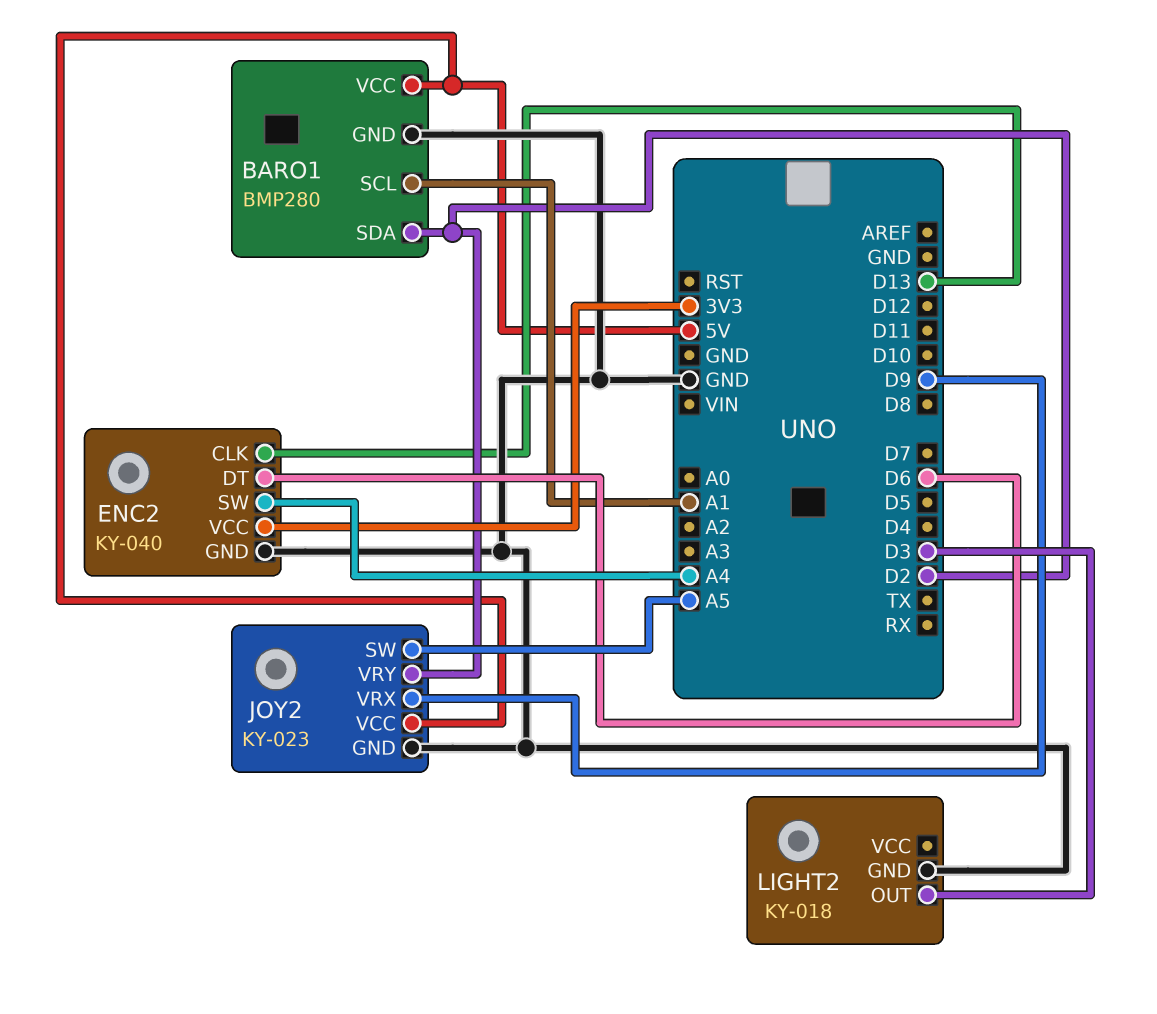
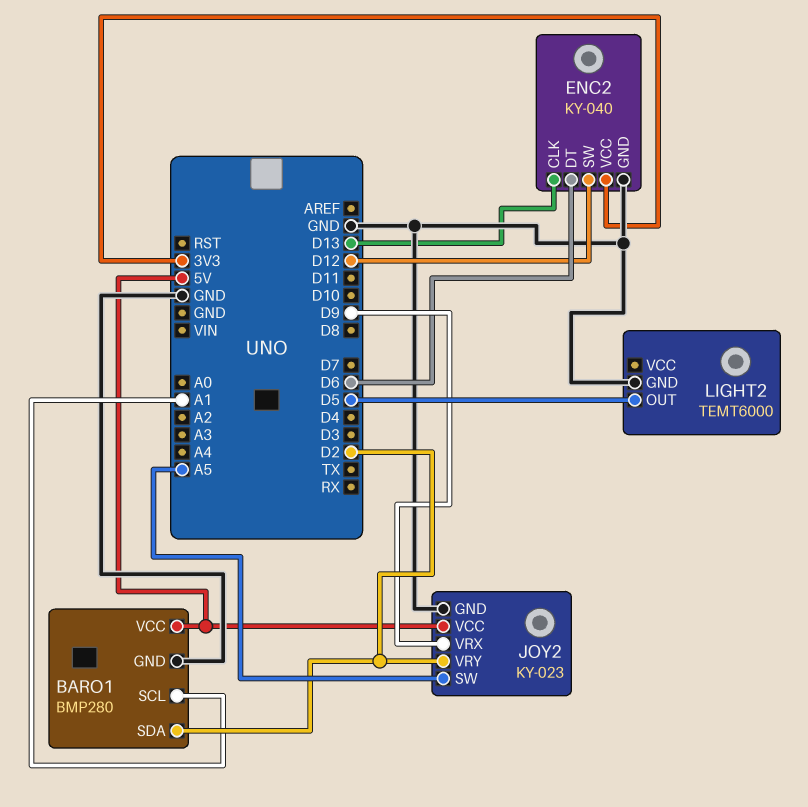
ENC2 pin SW: A4 -> D12
LIGHT2: KY-018 -> TEMT6000
LIGHT2 pin OUT: D3 -> D5

